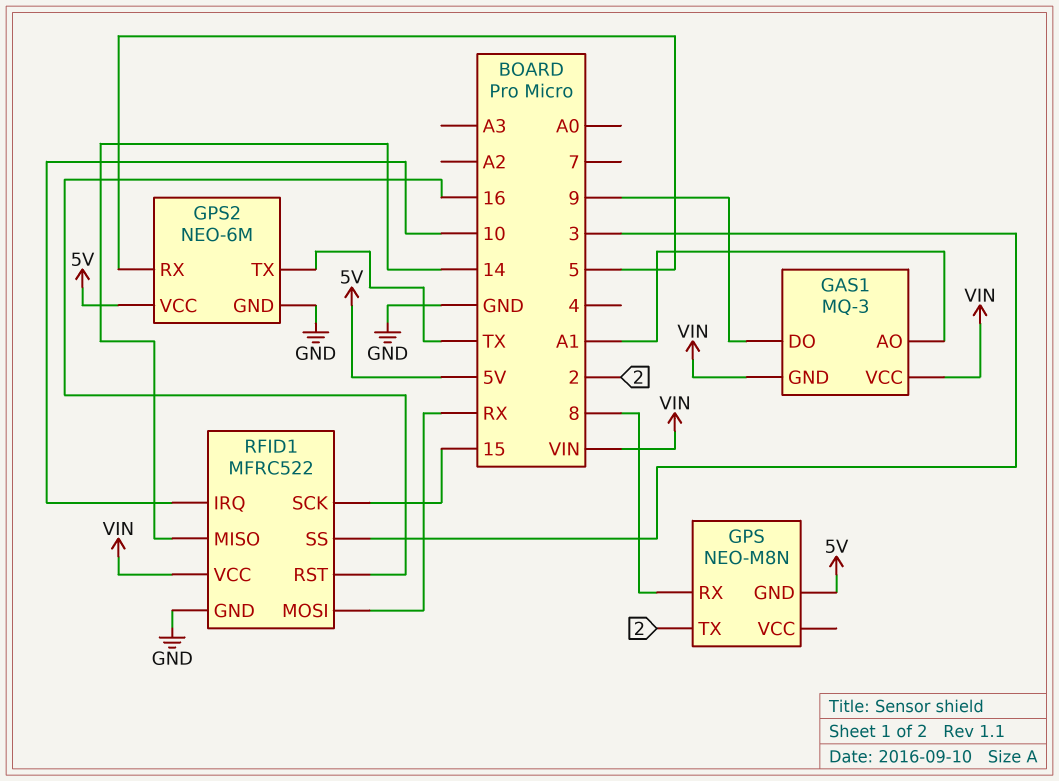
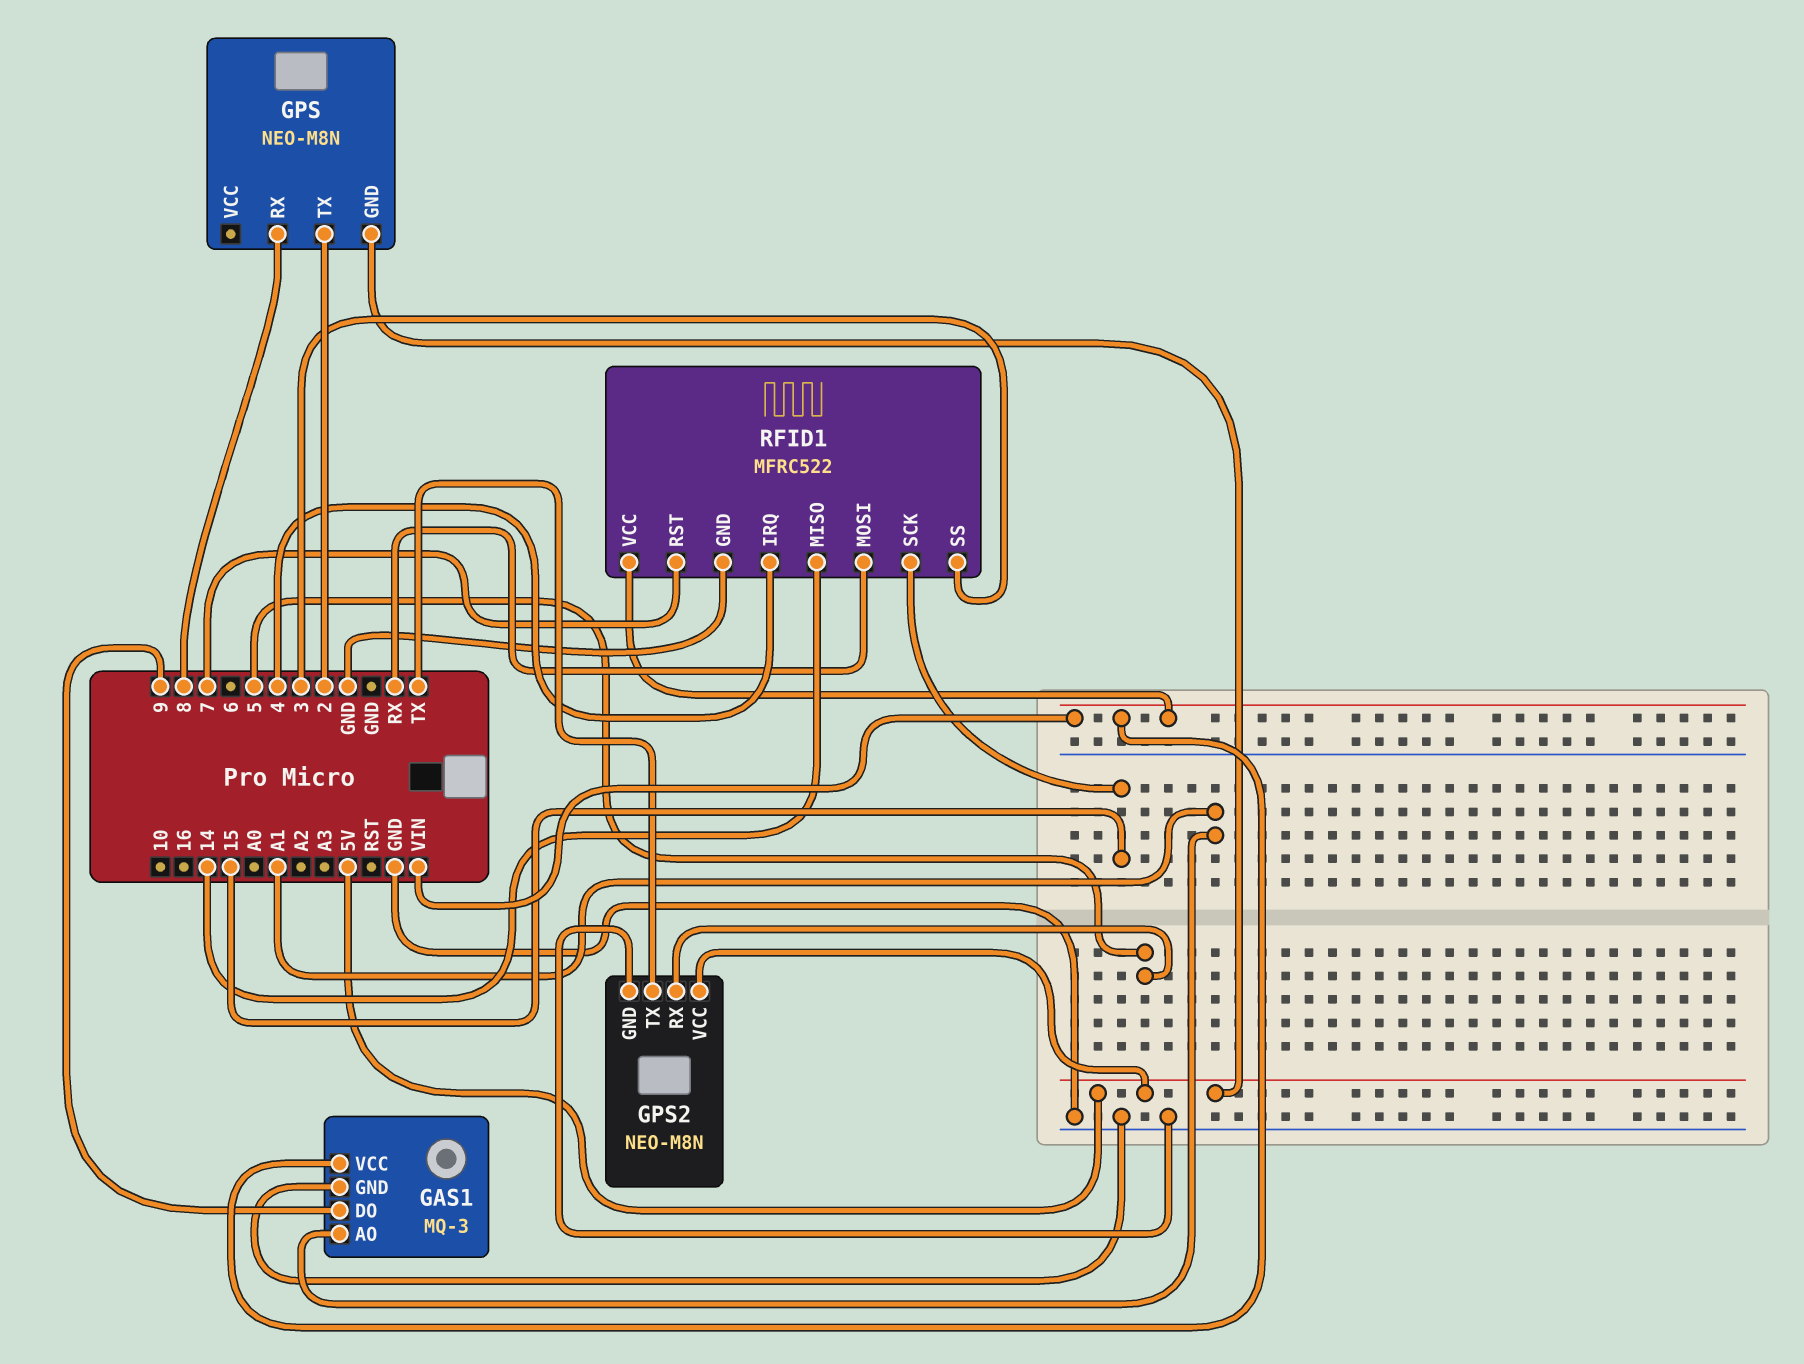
GAS1 pin GND: VIN -> GND
GPS2: NEO-6M -> NEO-M8N
RFID1 pin IRQ: 10 -> 4
RFID1 pin RST: 16 -> 7

